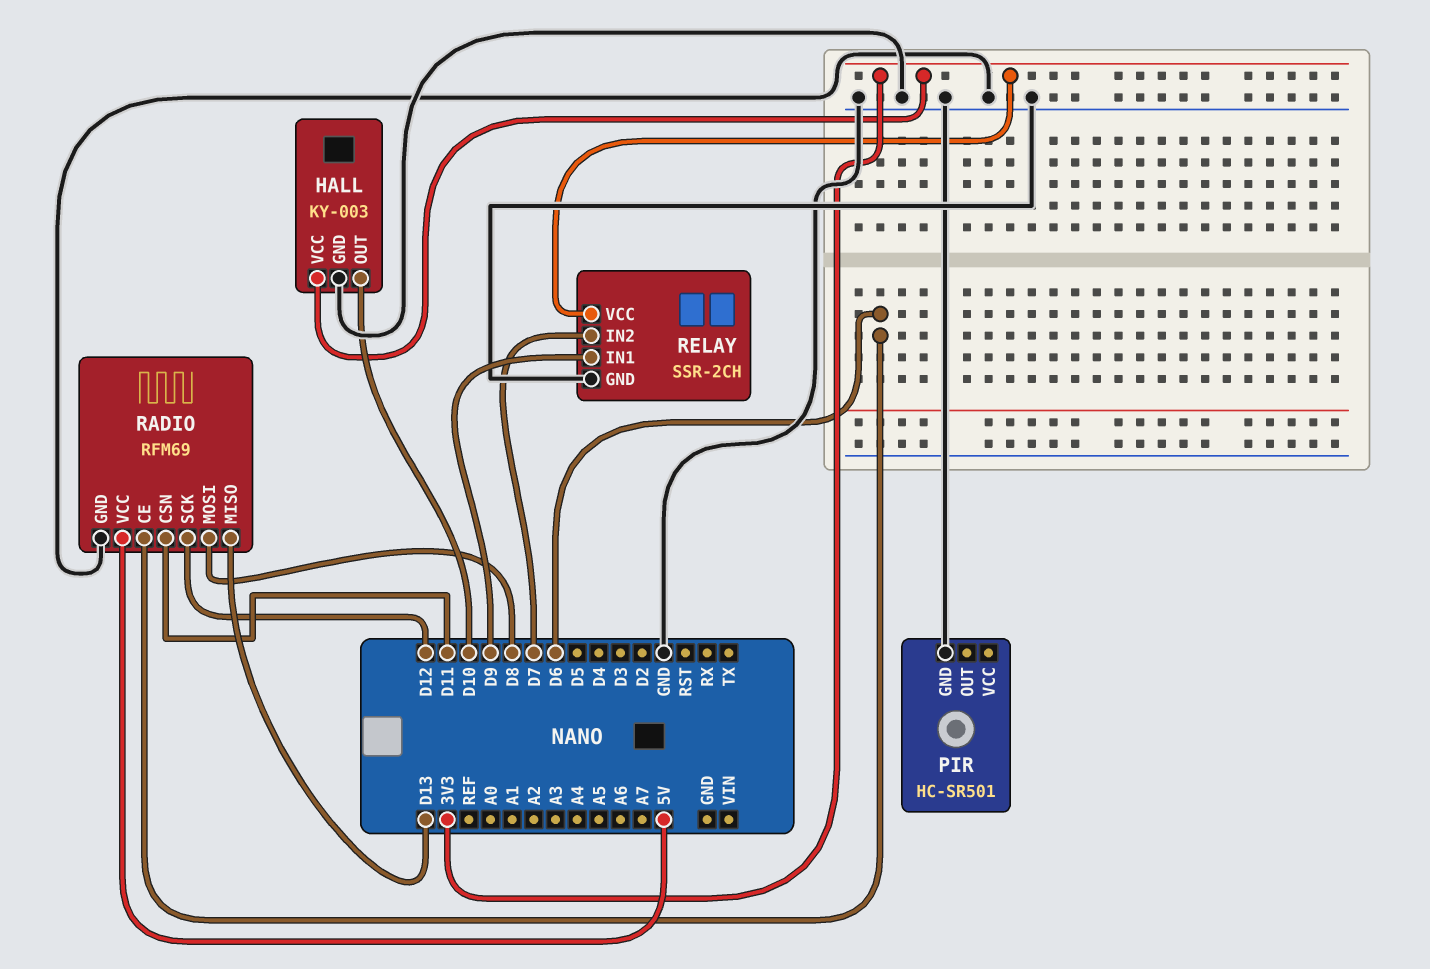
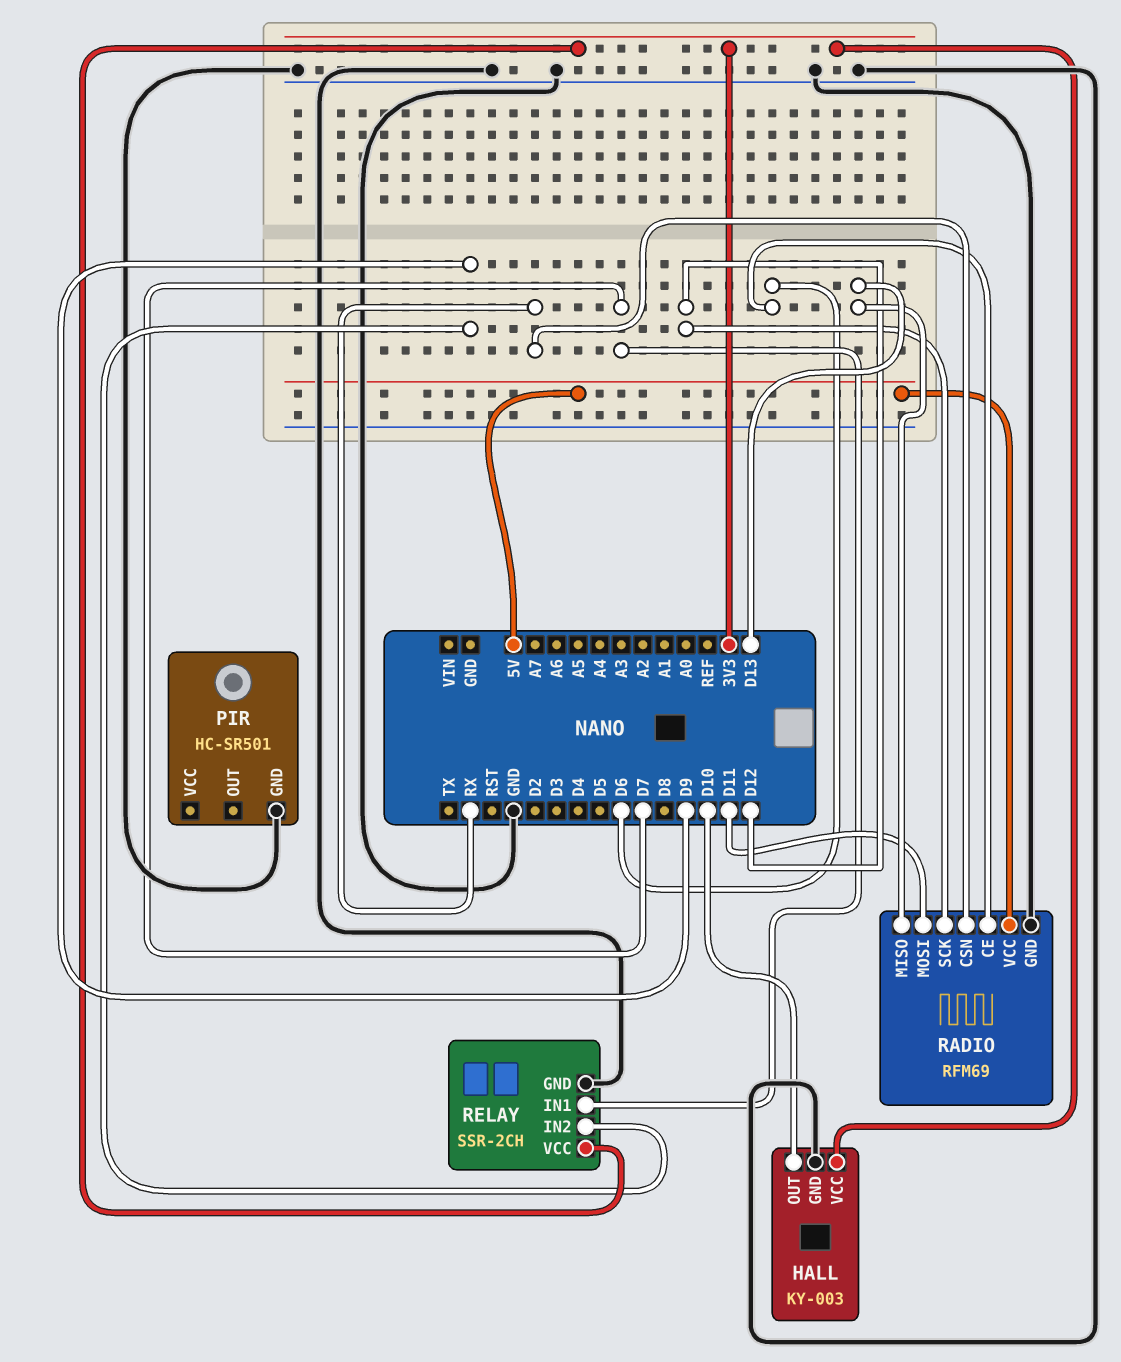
RADIO pin CSN: D11 -> RX
RADIO pin MOSI: D8 -> D11
RELAY pin IN1: D9 -> D7
RELAY pin IN2: D7 -> D9

